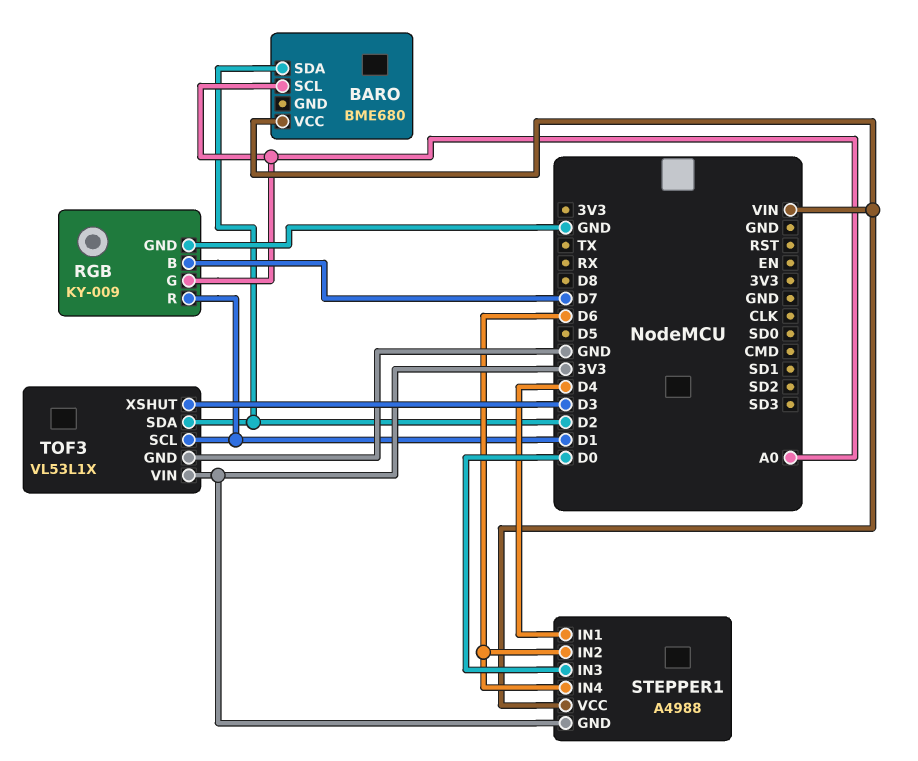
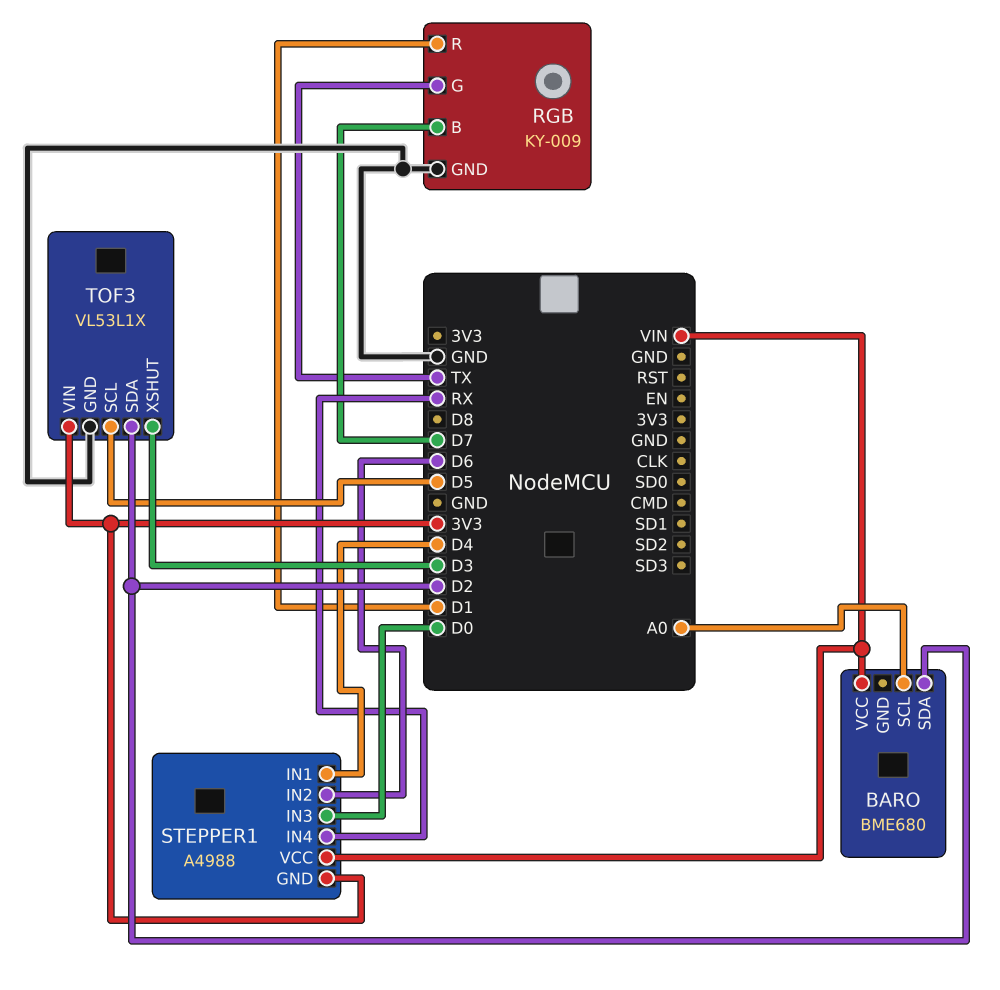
RGB pin G: A0 -> TX
STEPPER1 pin IN4: D6 -> RX
TOF3 pin SCL: D1 -> D5

